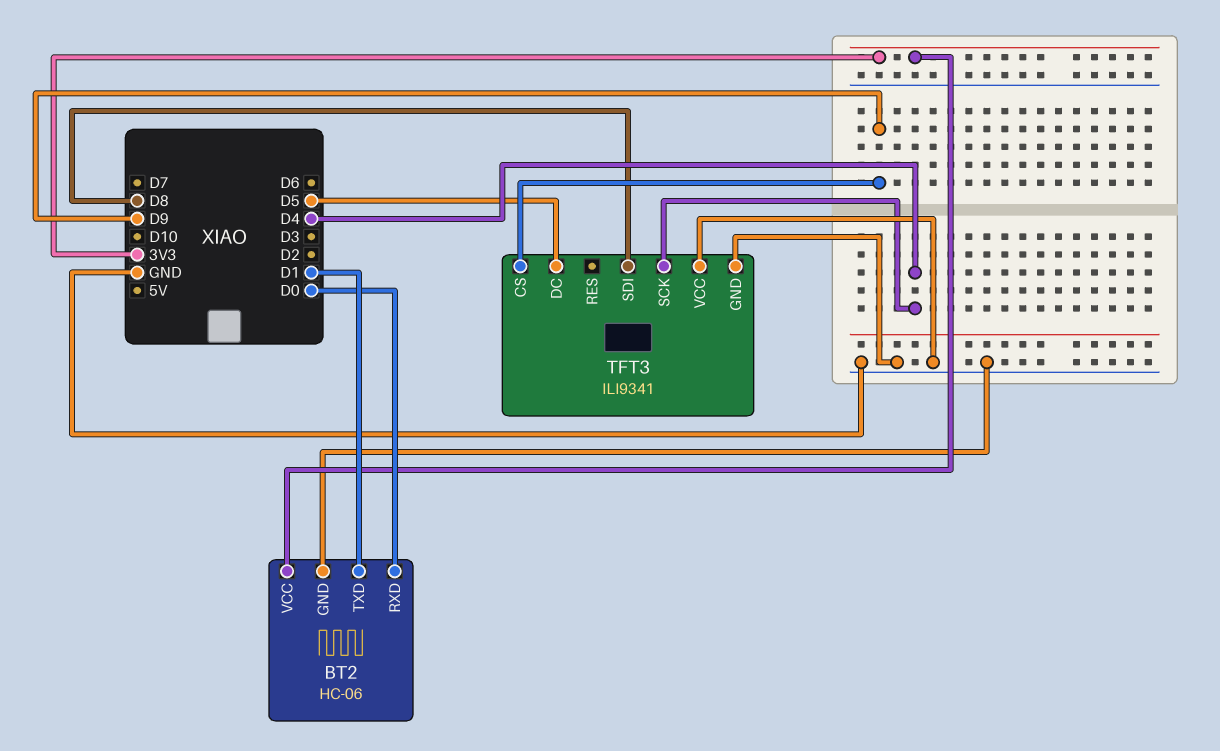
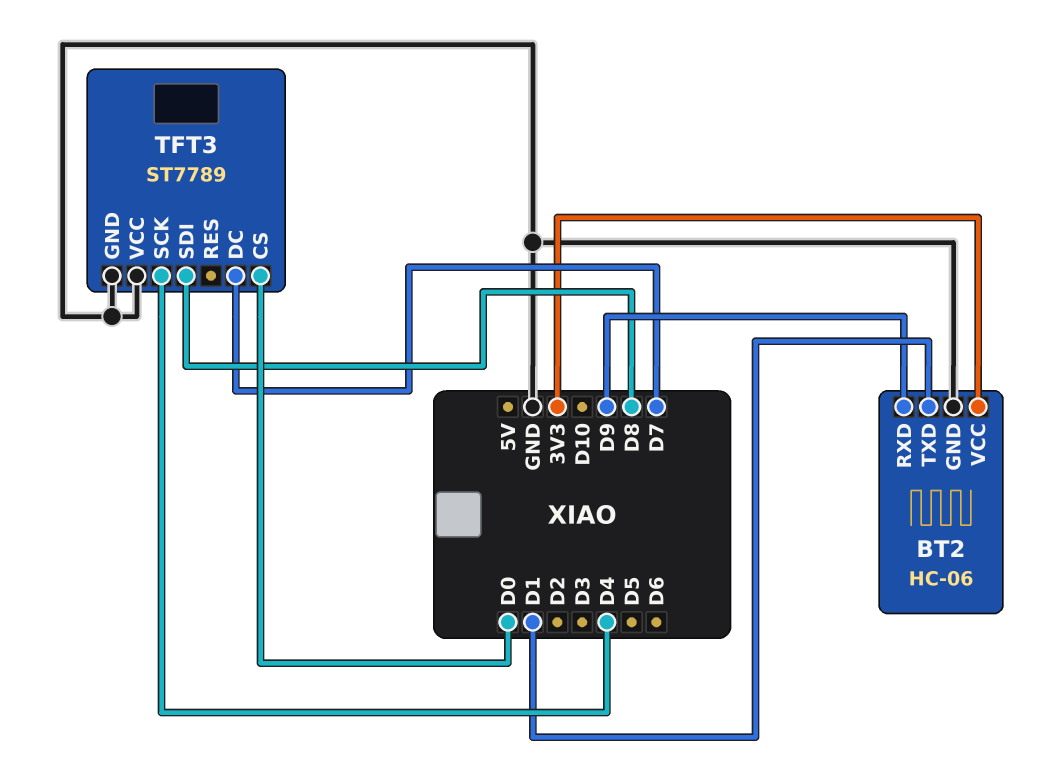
BT2 pin RXD: D0 -> D9
TFT3: ILI9341 -> ST7789
TFT3 pin CS: D9 -> D0
TFT3 pin DC: D5 -> D7

